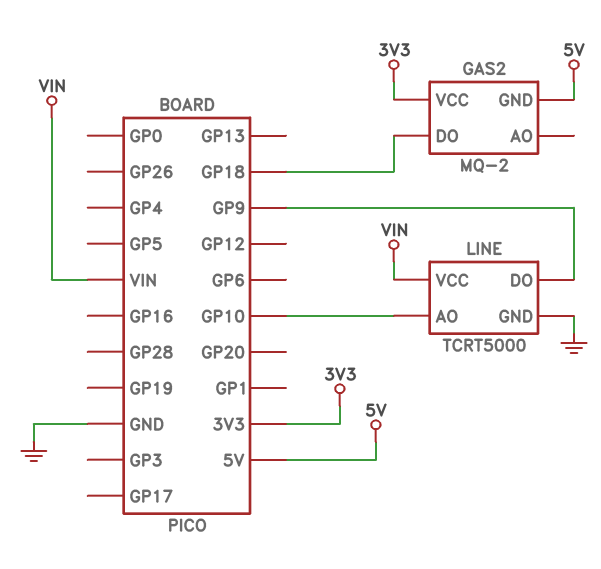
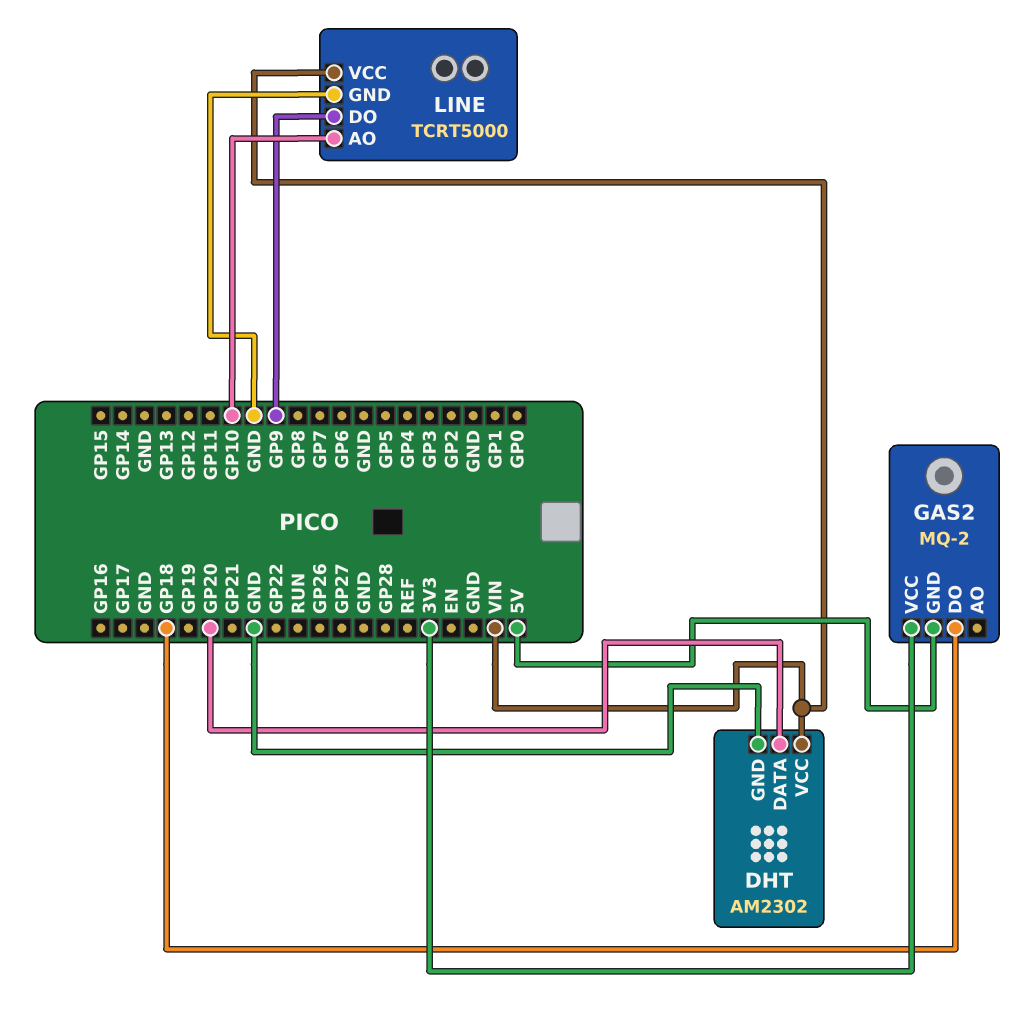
DHT: none -> AM2302
DHT pin DATA: none -> GP20
DHT pin GND: none -> GND
DHT pin VCC: none -> VIN

